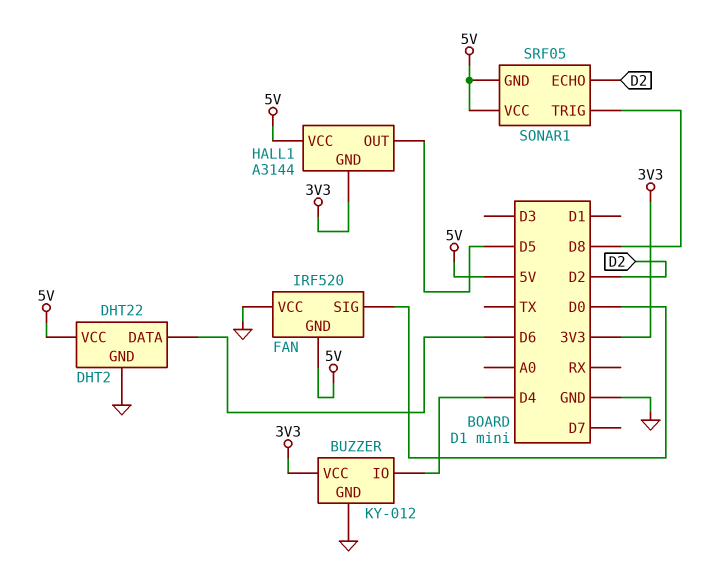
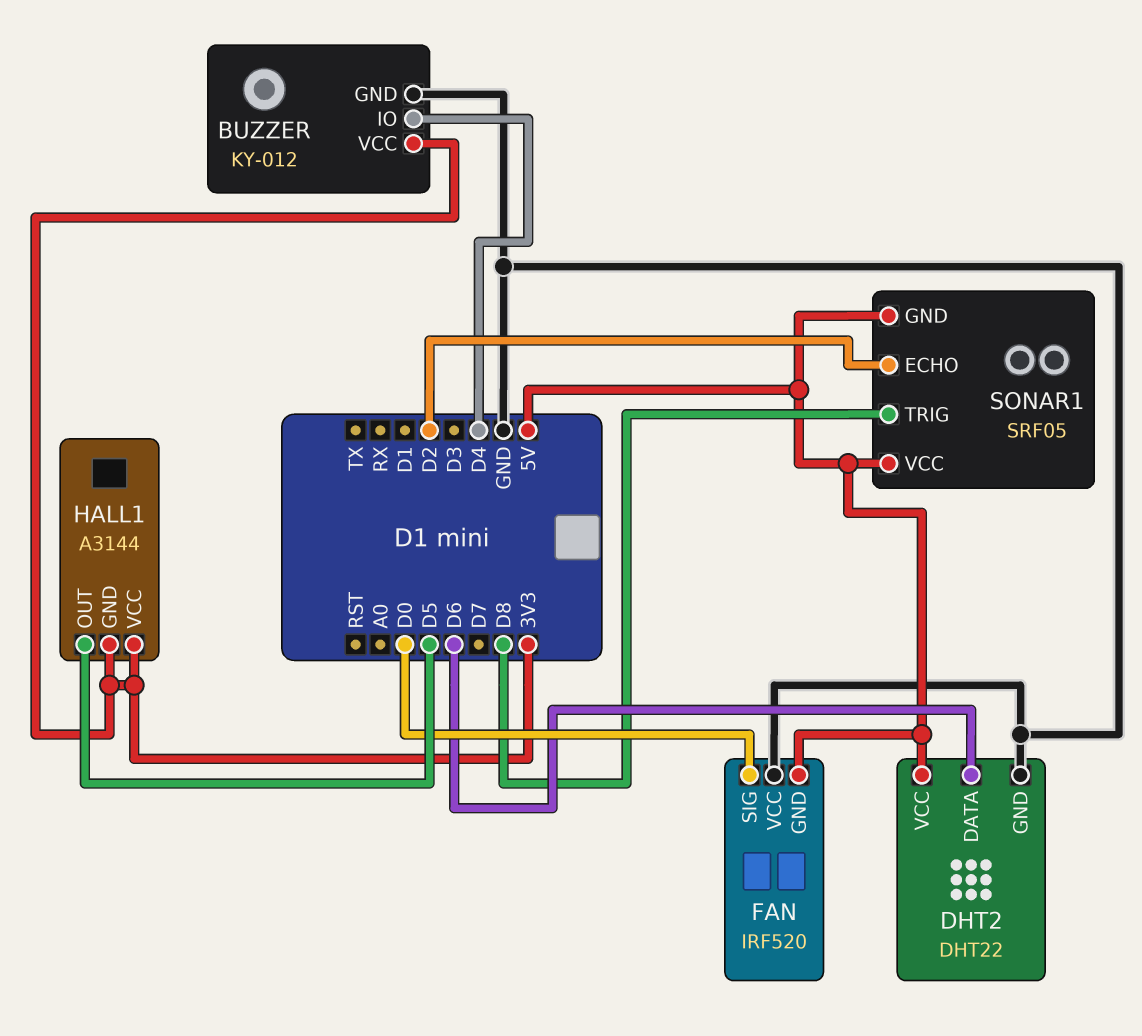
HALL1 pin VCC: 5V -> 3V3

